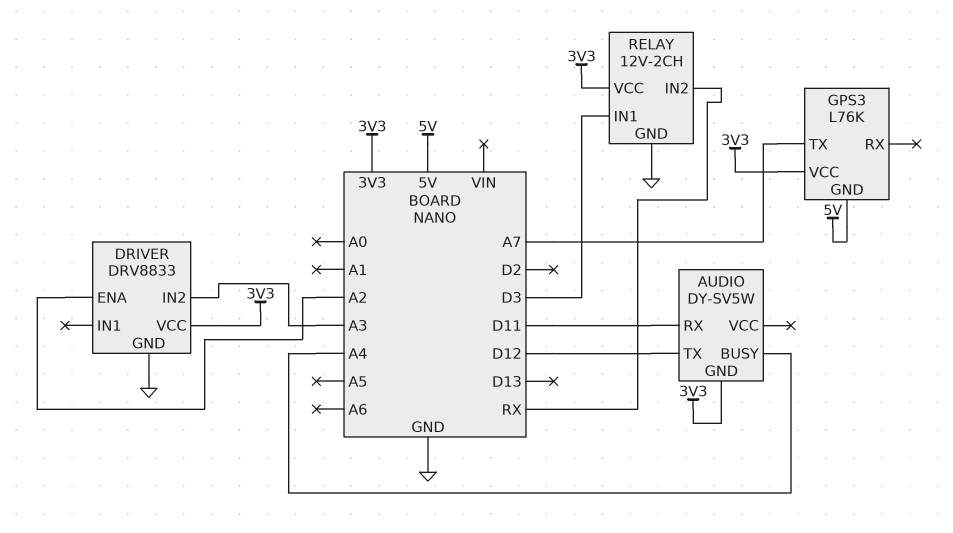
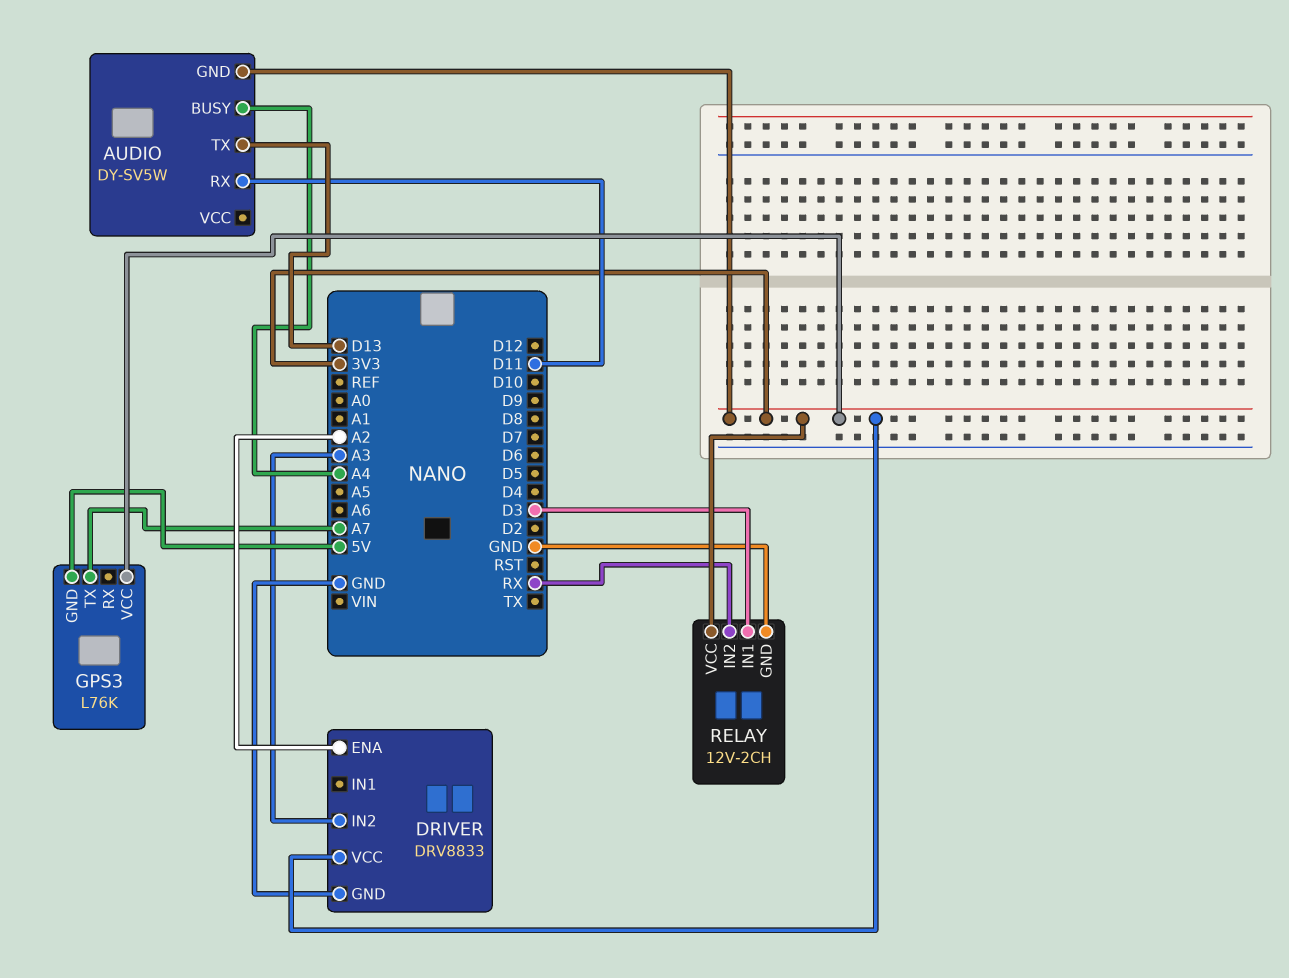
AUDIO pin TX: D12 -> D13

